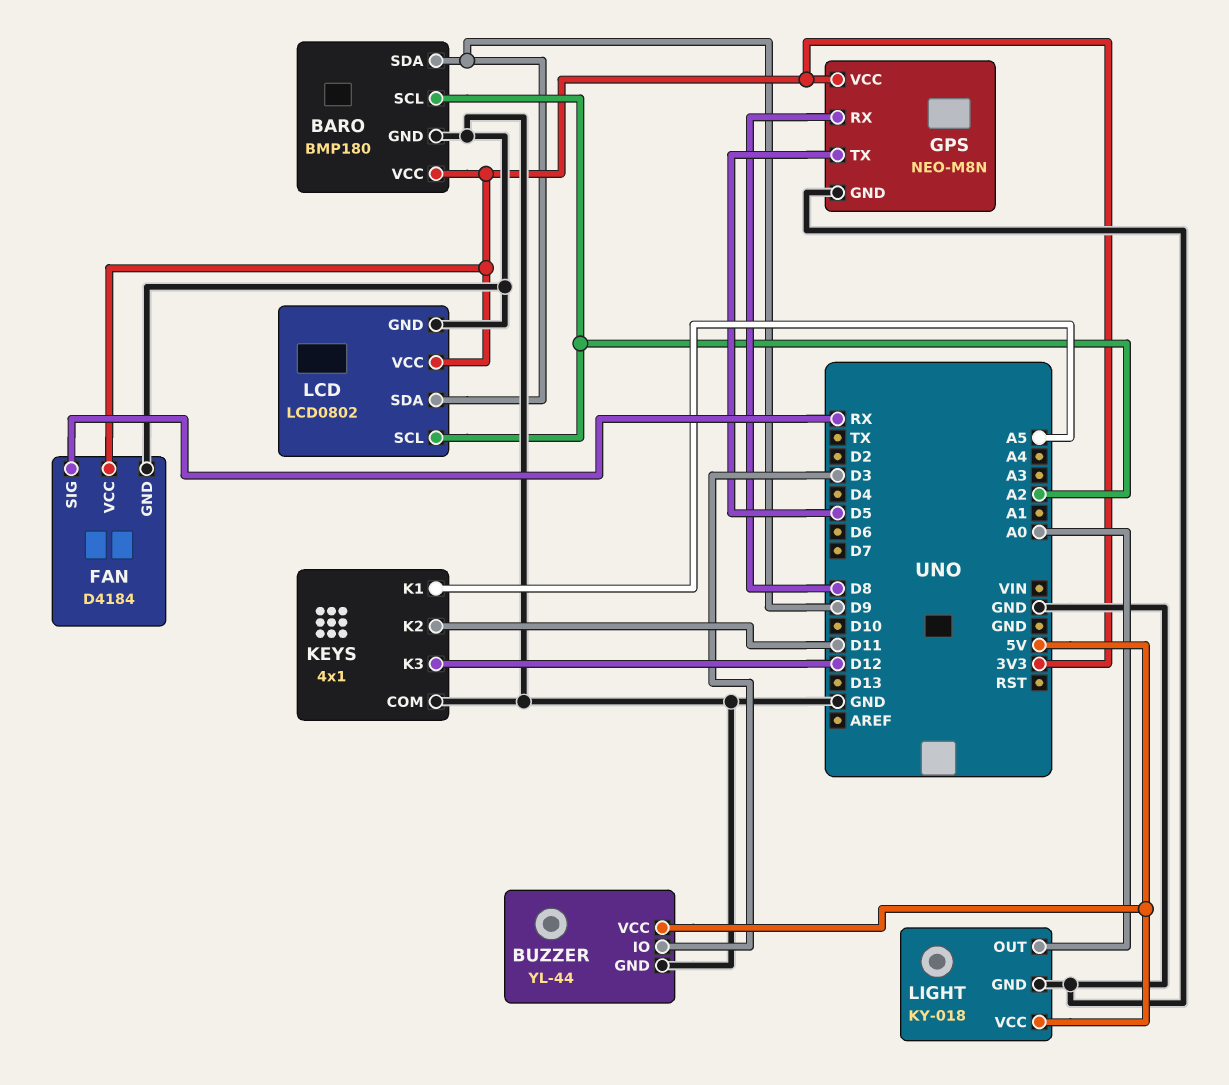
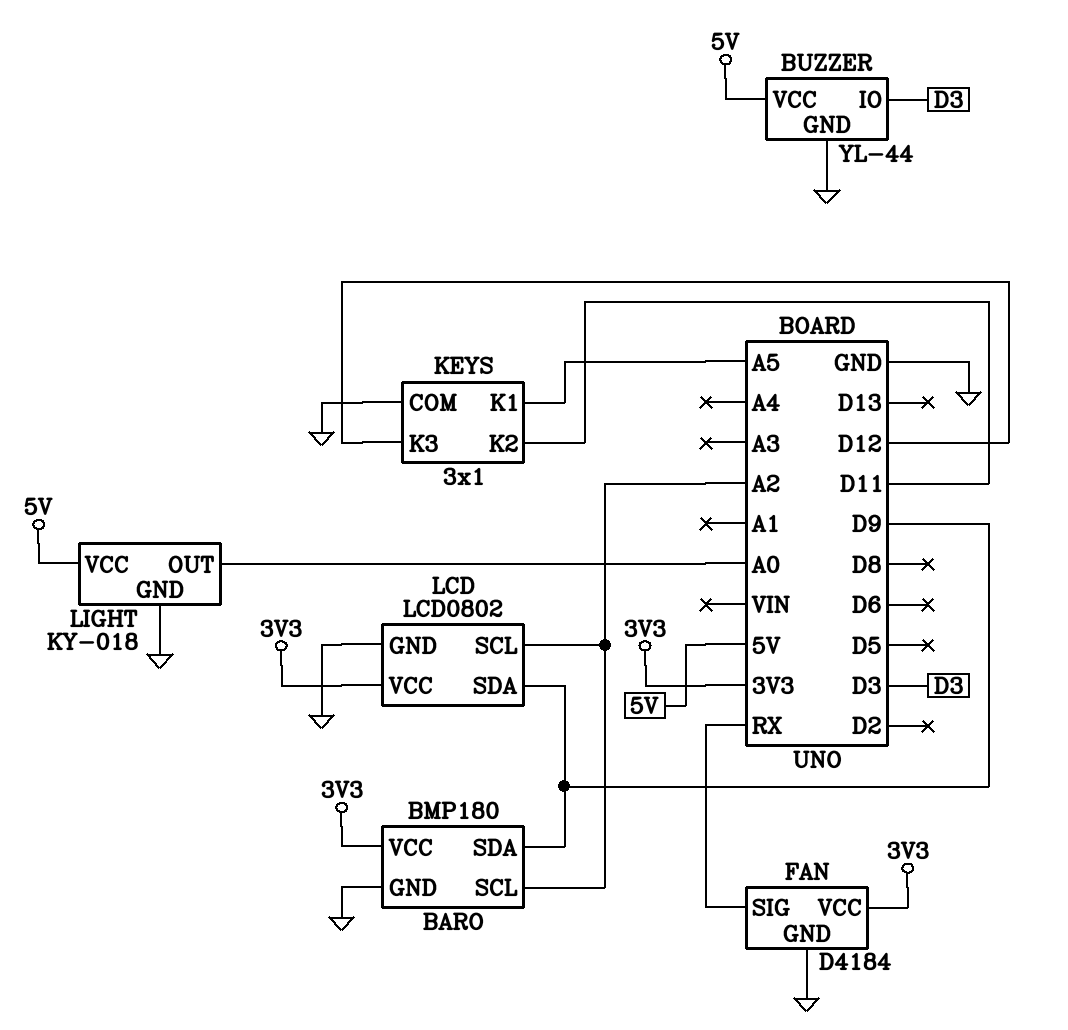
GPS: NEO-M8N -> none
GPS pin GND: GND -> none
GPS pin RX: D8 -> none
GPS pin TX: D5 -> none
GPS pin VCC: 3V3 -> none
KEYS: 4x1 -> 3x1

